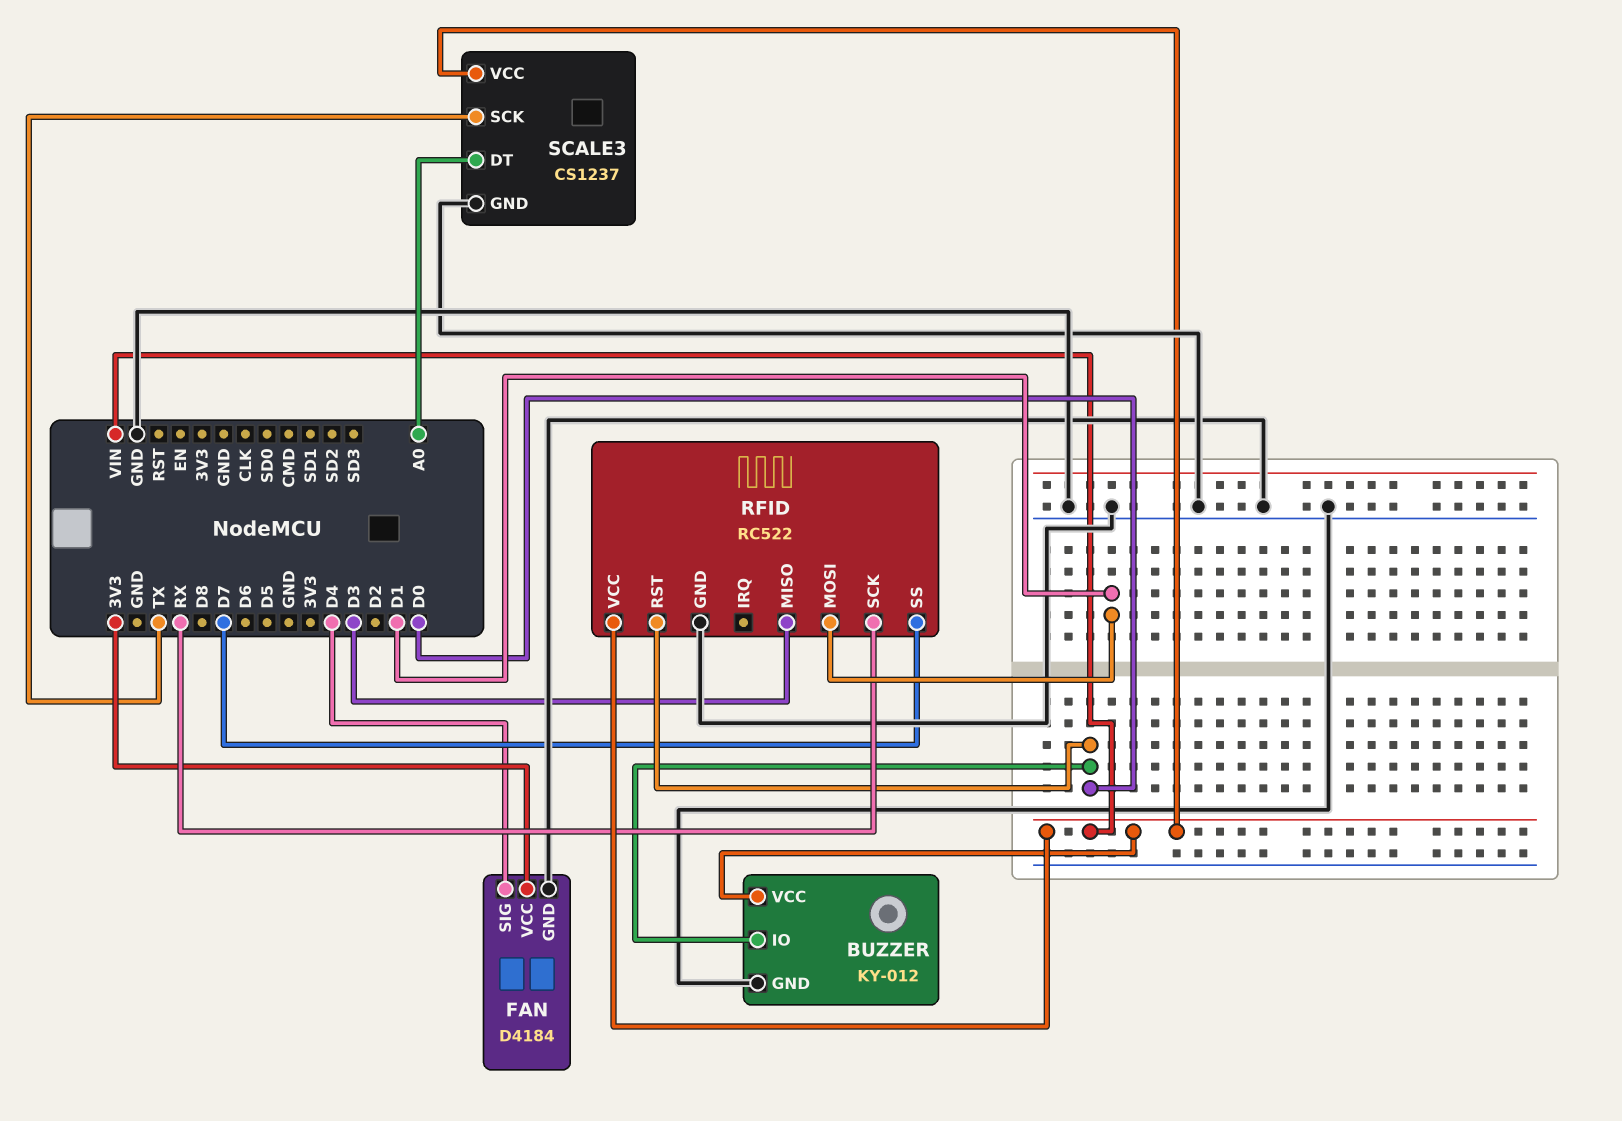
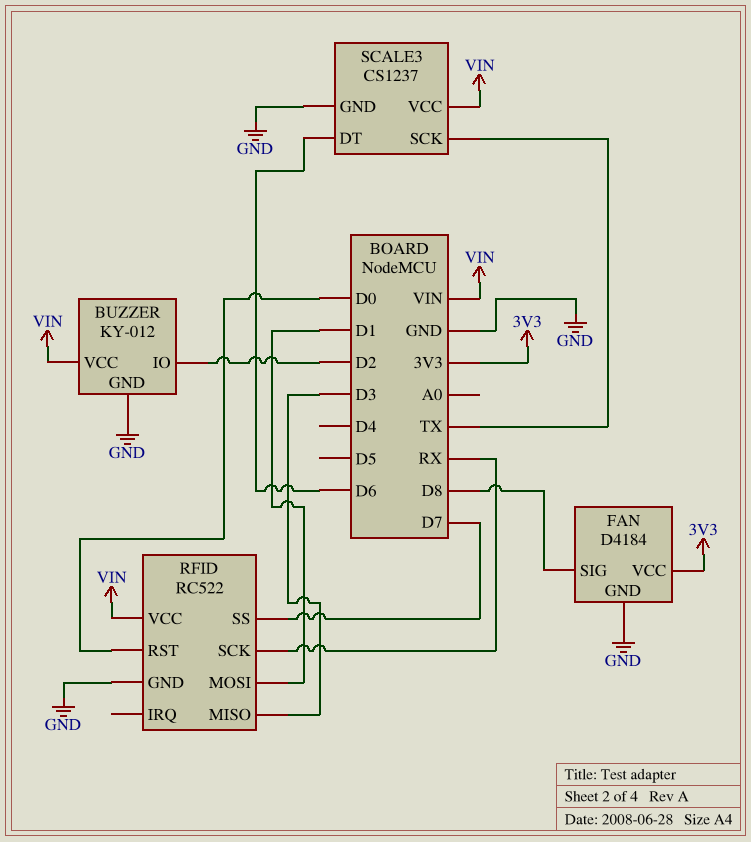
BUZZER pin IO: D0 -> D2
FAN pin SIG: D4 -> D8
SCALE3 pin DT: A0 -> D6

